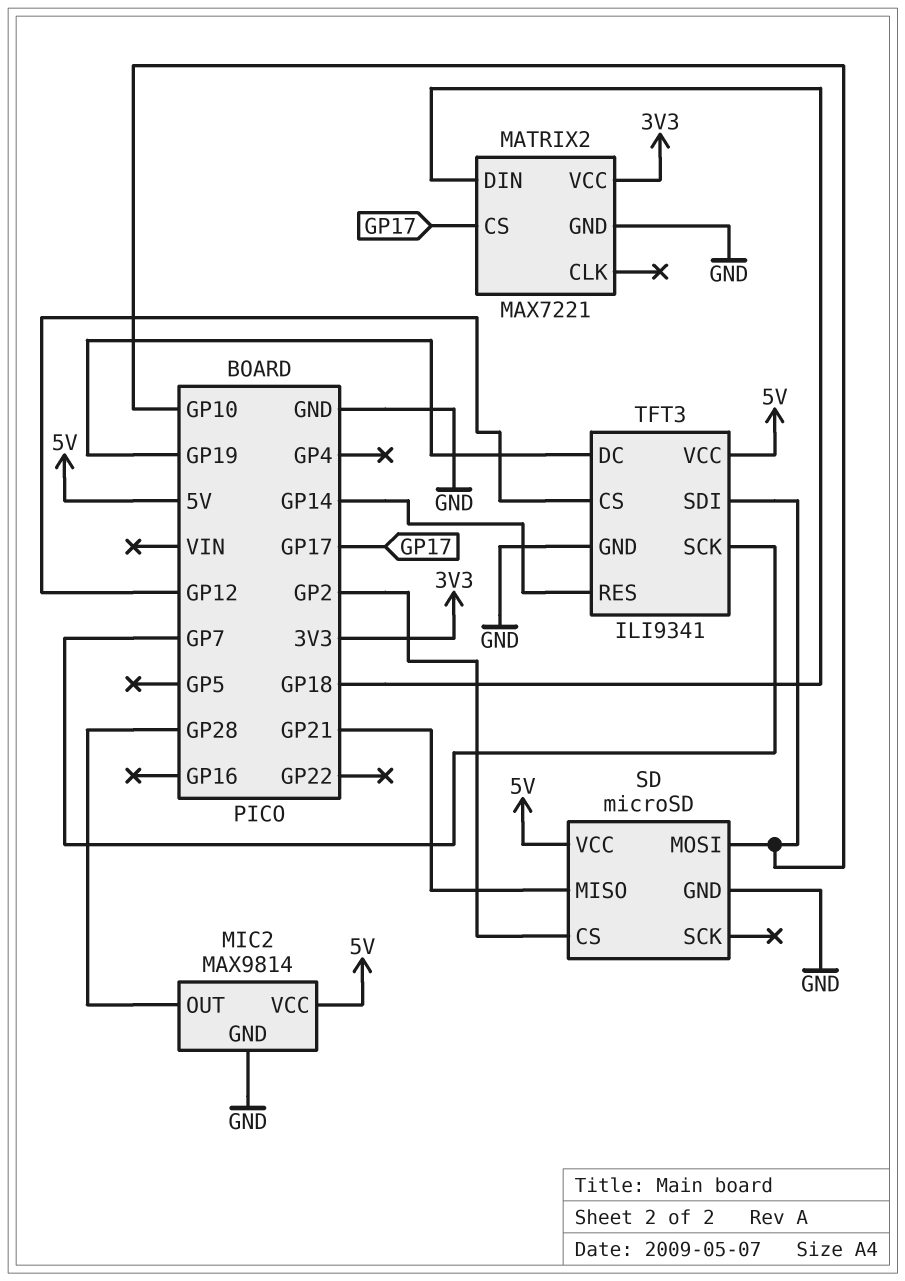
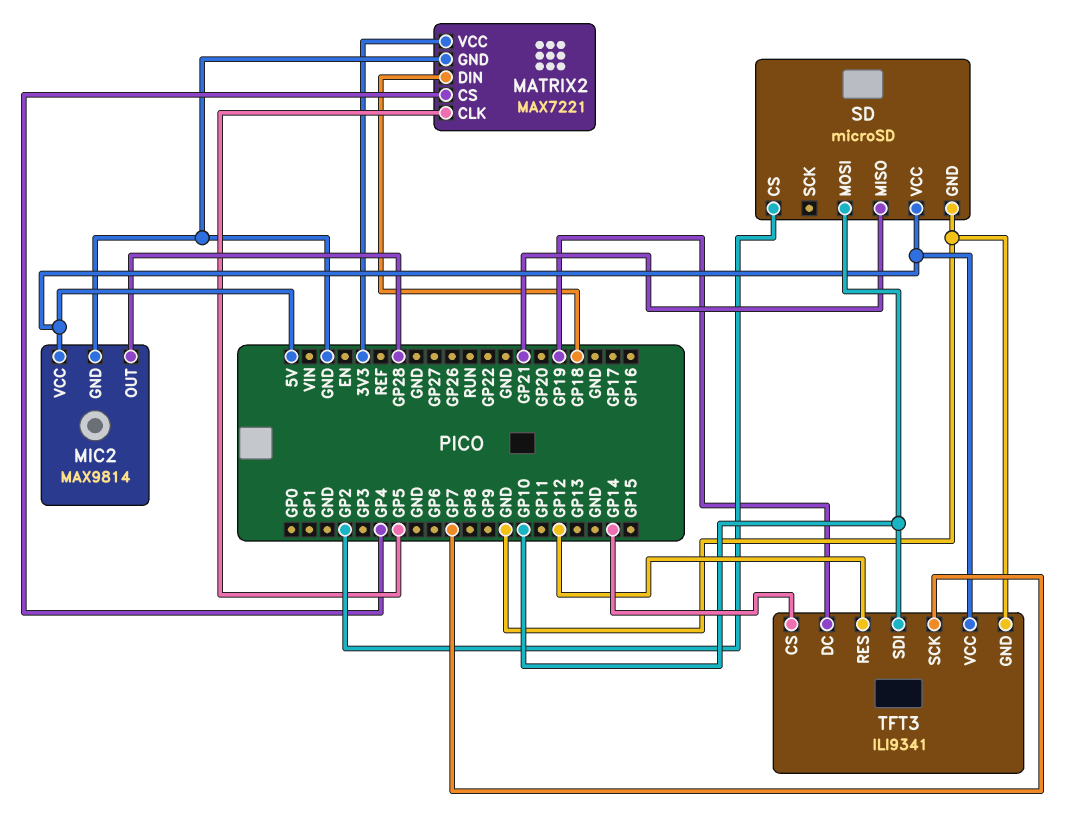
MATRIX2 pin CLK: none -> GP5
MATRIX2 pin CS: GP17 -> GP4
TFT3 pin CS: GP12 -> GP14
TFT3 pin RES: GP14 -> GP12

